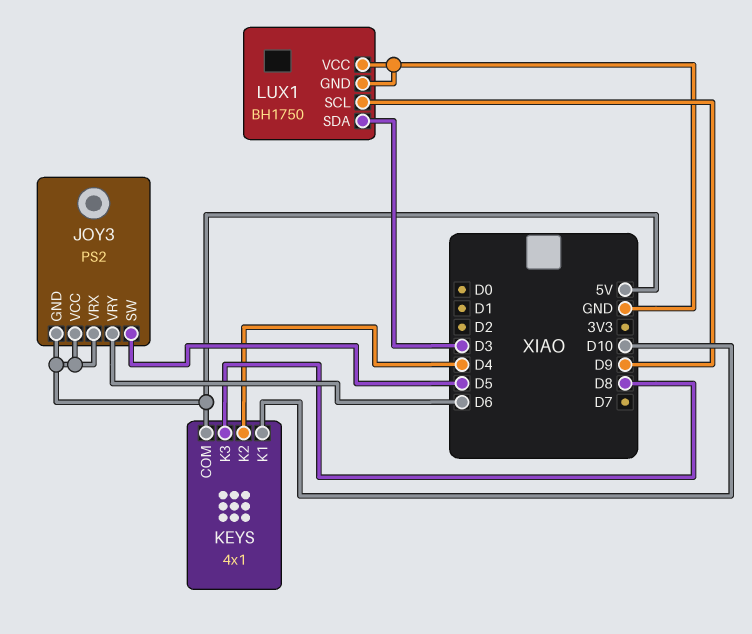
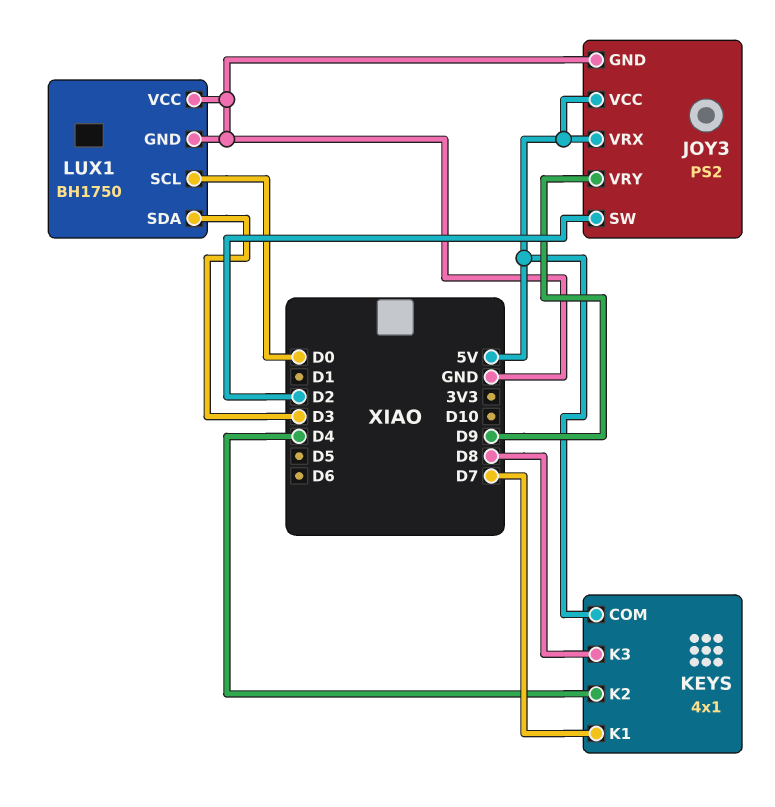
JOY3 pin GND: 5V -> GND
JOY3 pin SW: D5 -> D2
JOY3 pin VRY: D6 -> D9
KEYS pin K1: D10 -> D7
LUX1 pin SCL: D9 -> D0

